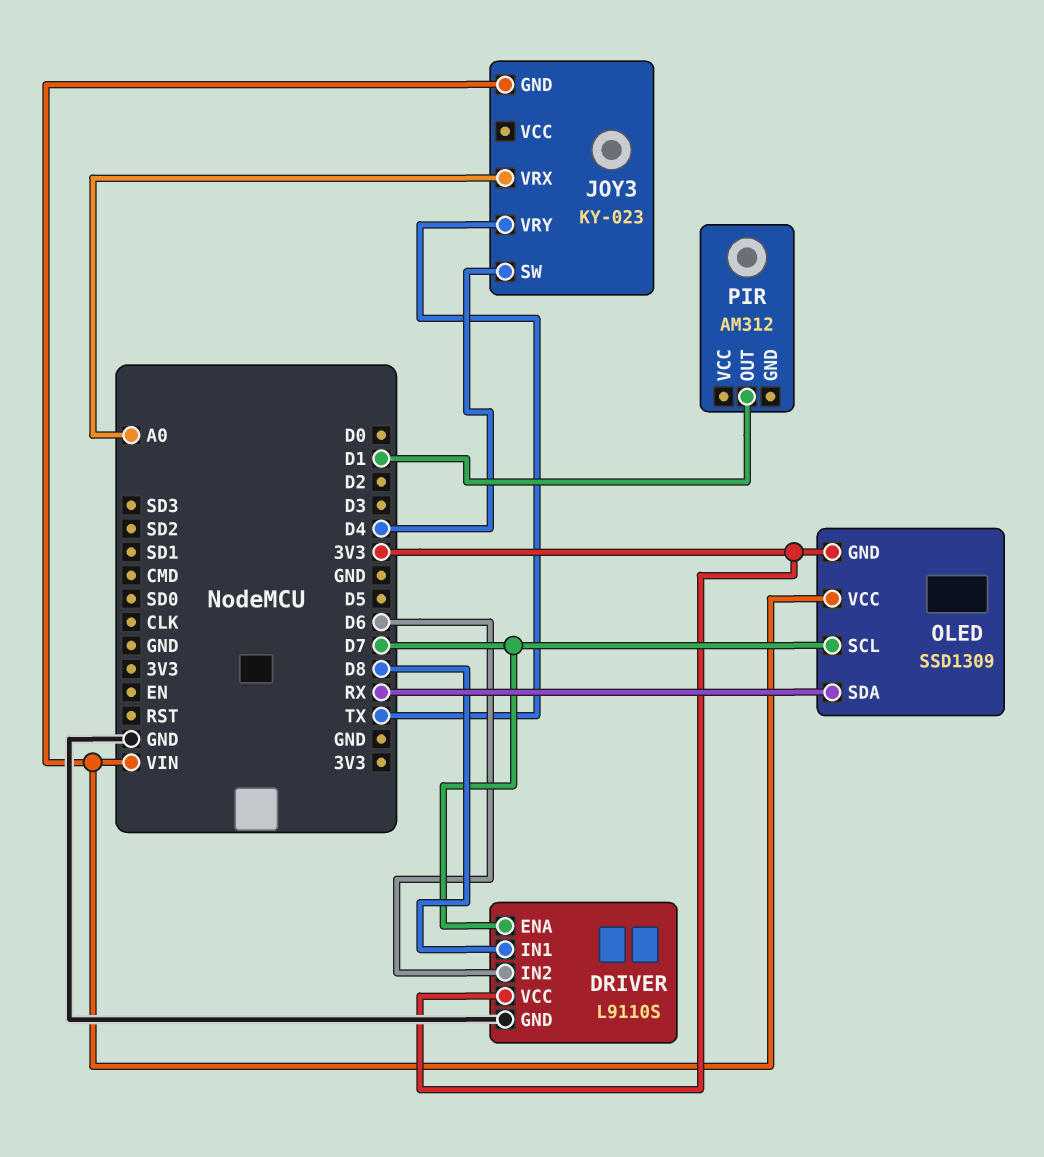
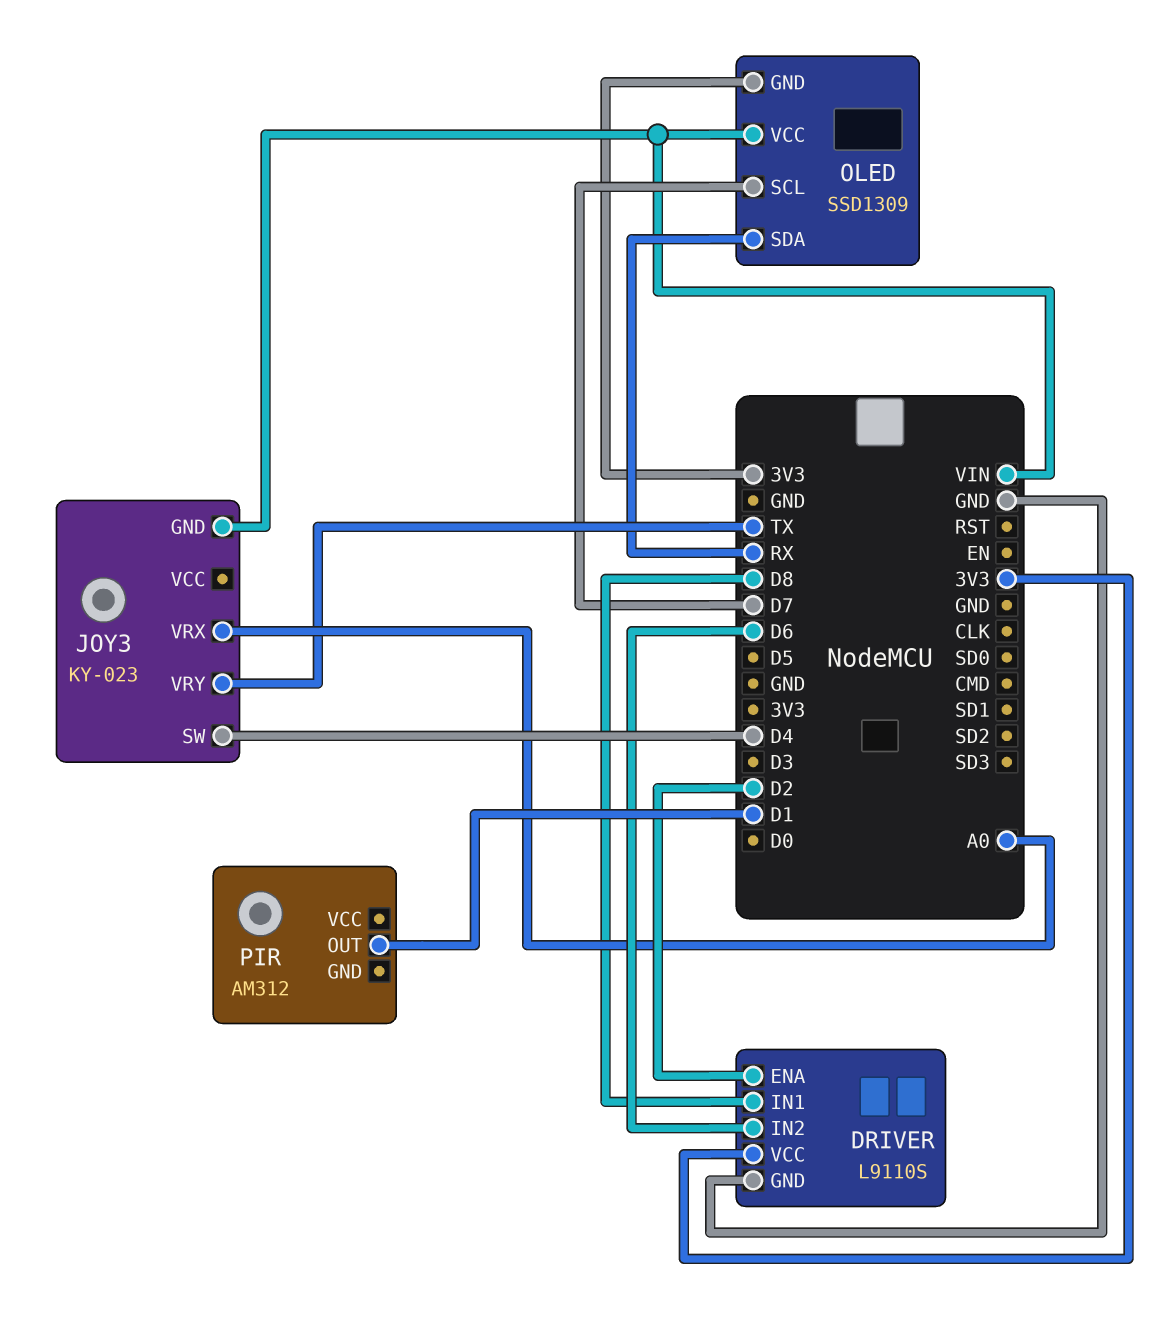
DRIVER pin ENA: D7 -> D2

